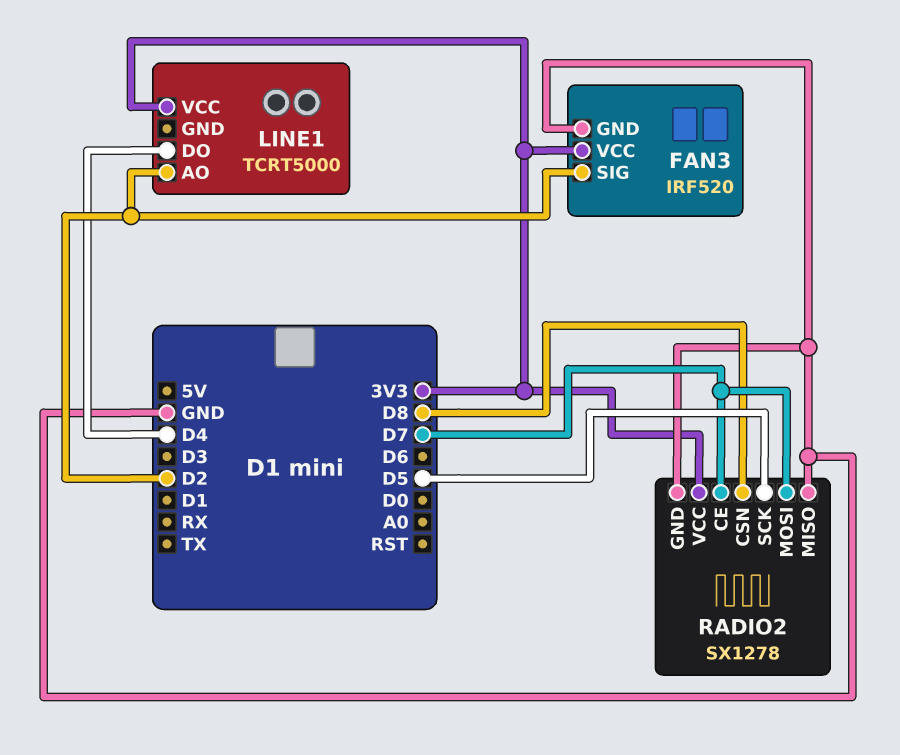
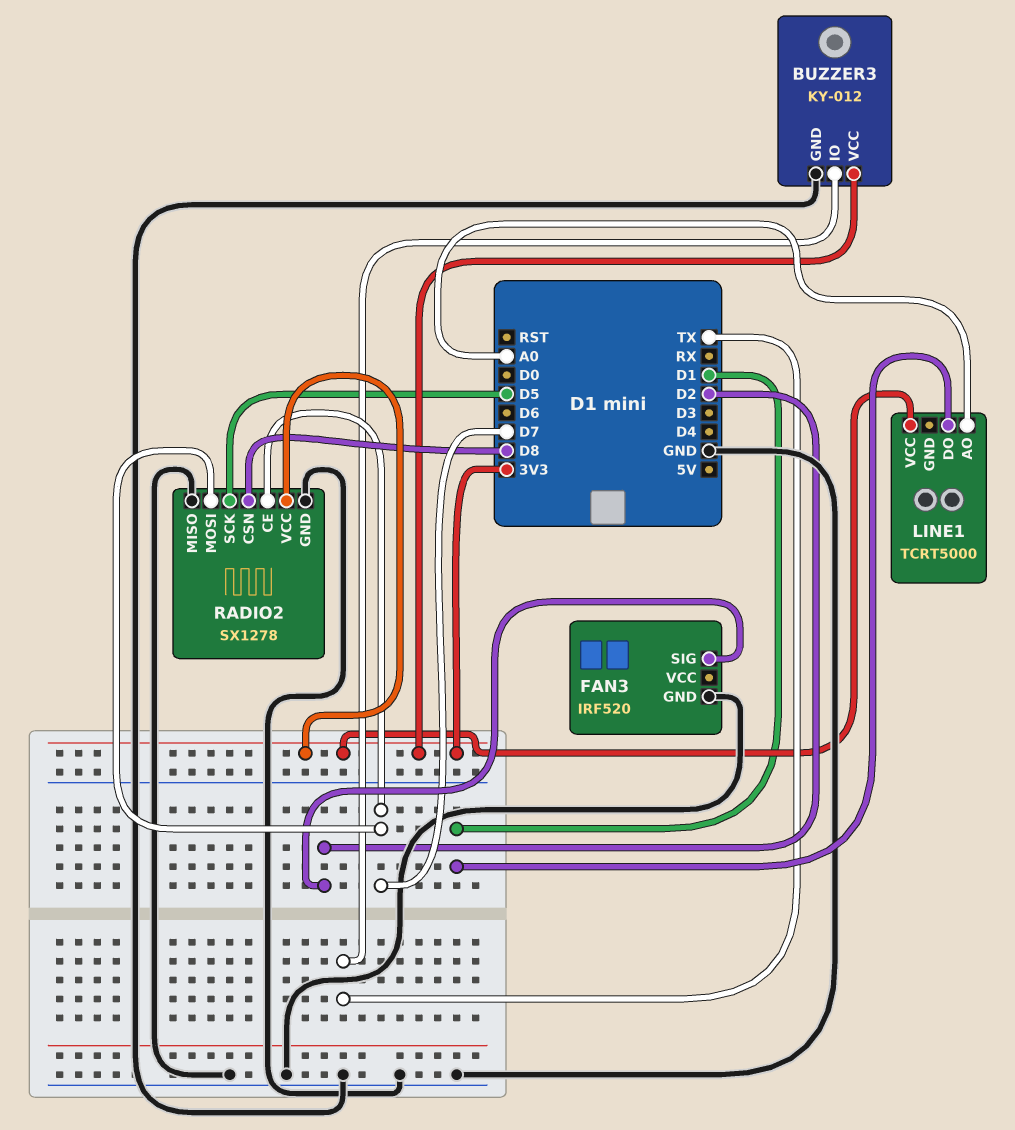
BUZZER3: none -> KY-012
BUZZER3 pin GND: none -> GND
BUZZER3 pin IO: none -> TX
BUZZER3 pin VCC: none -> 3V3
FAN3 pin VCC: 3V3 -> none
LINE1 pin AO: D2 -> A0
LINE1 pin DO: D4 -> D1

